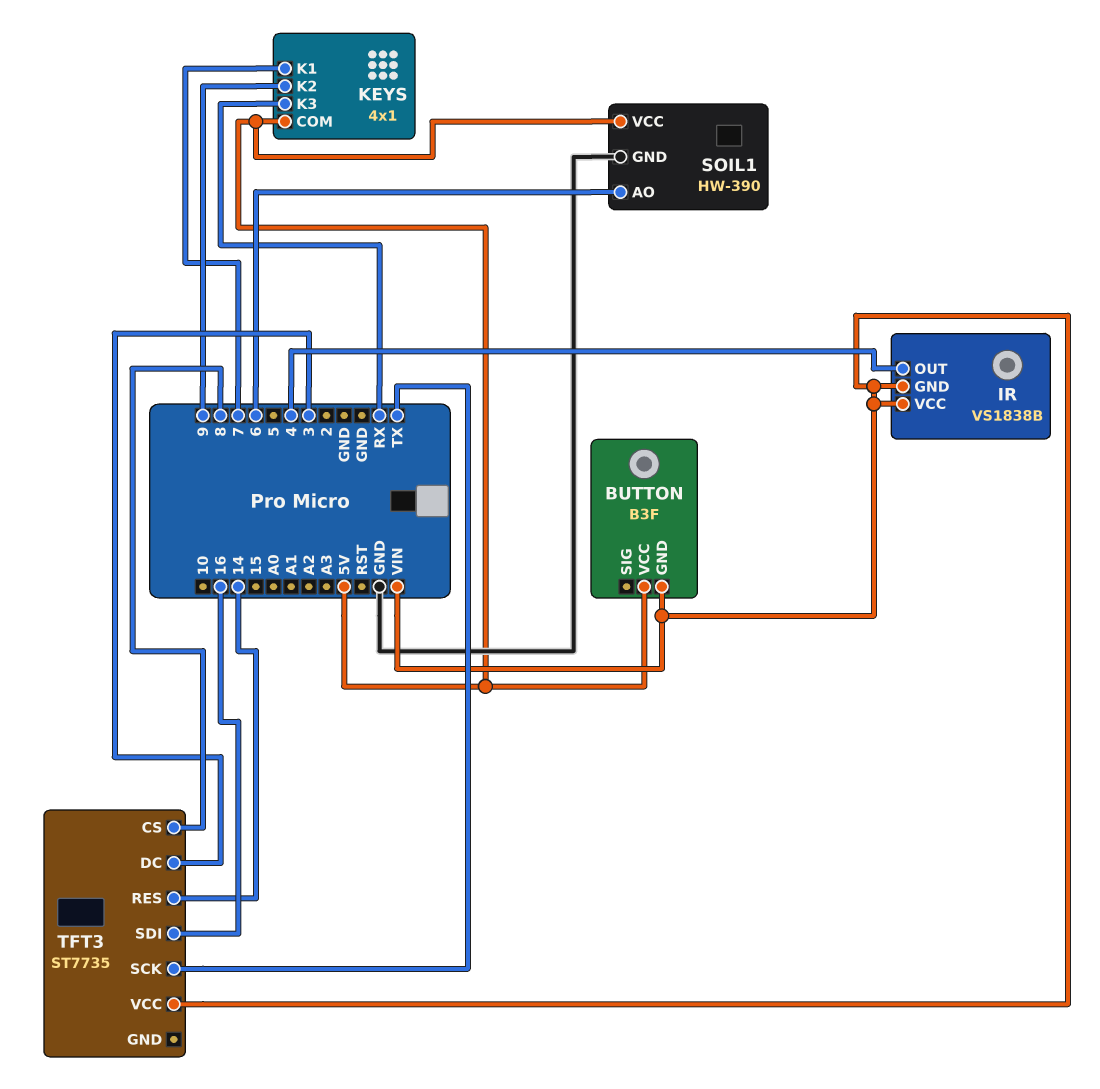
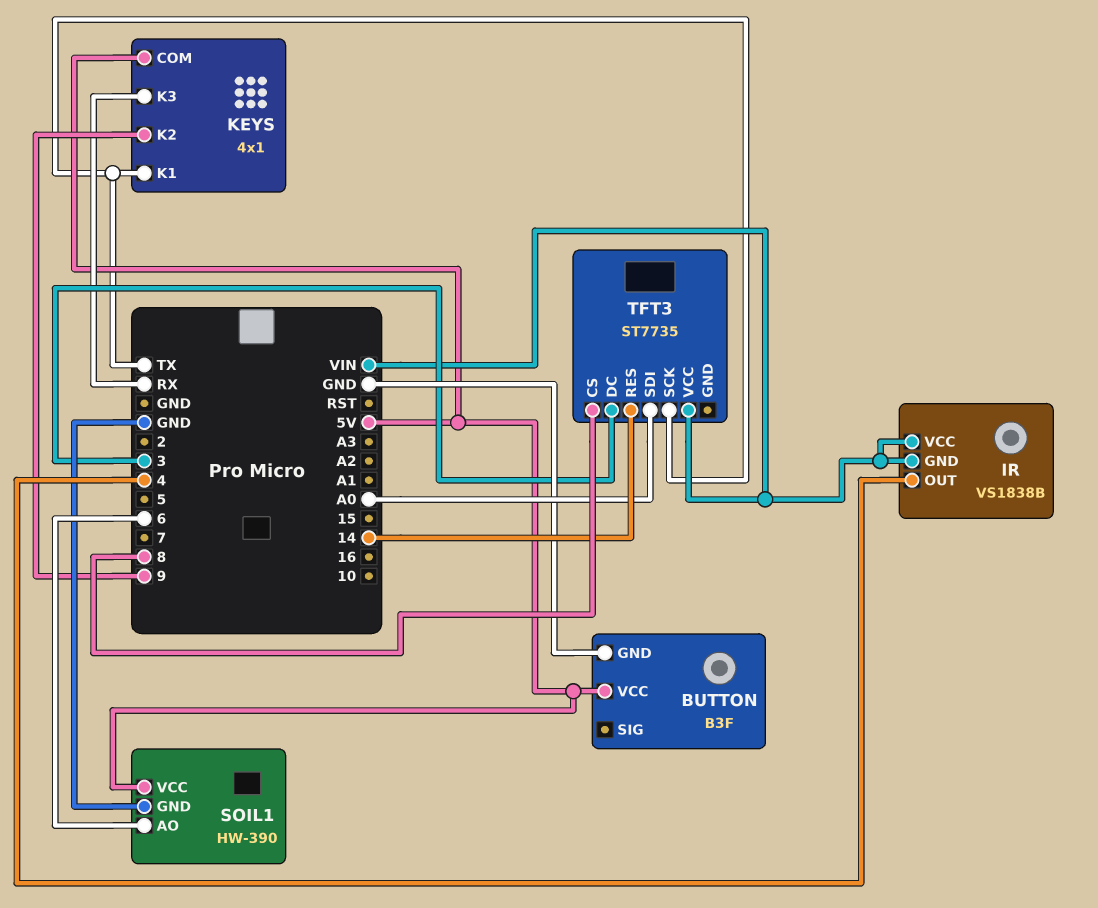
BUTTON pin GND: VIN -> GND
KEYS pin K1: 7 -> TX
TFT3 pin SDI: 16 -> A0

